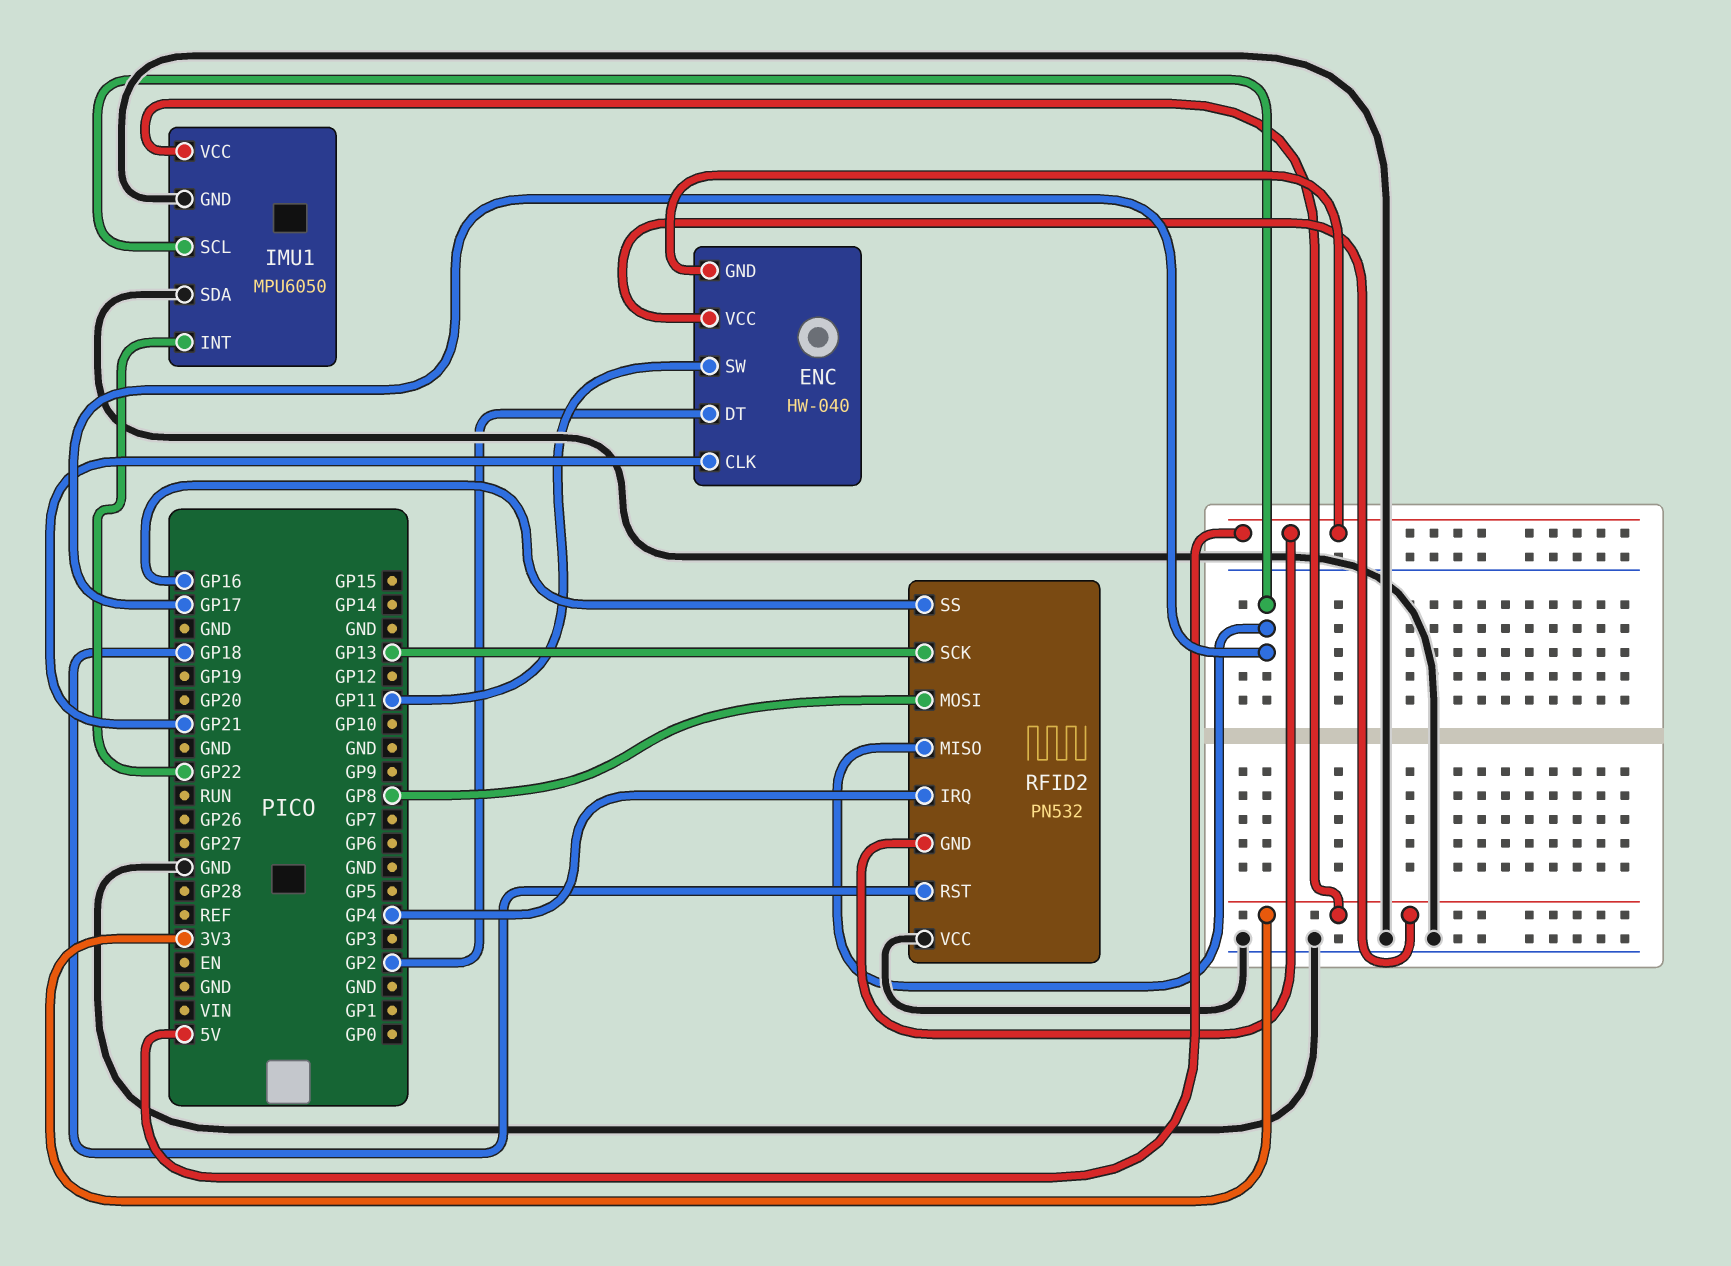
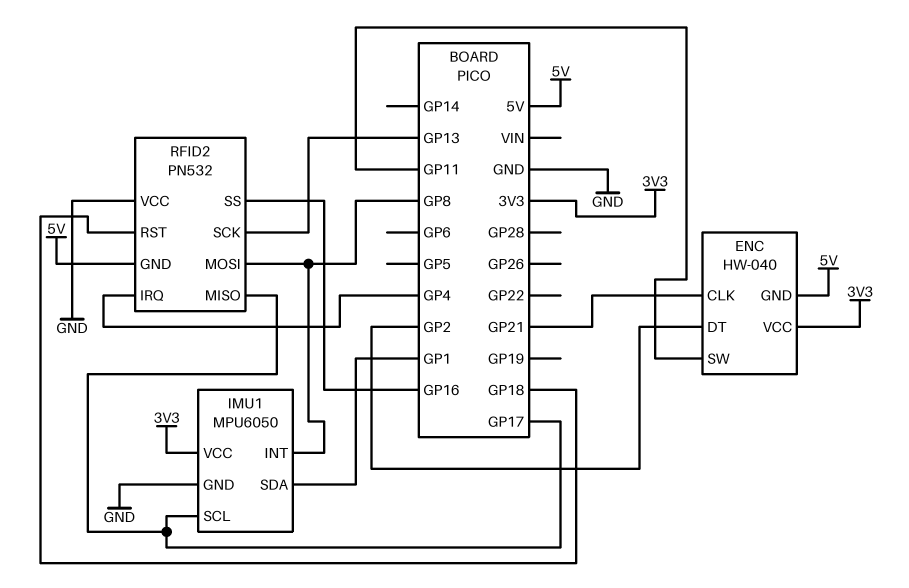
IMU1 pin INT: GP22 -> GP8
IMU1 pin SDA: GND -> GP1

